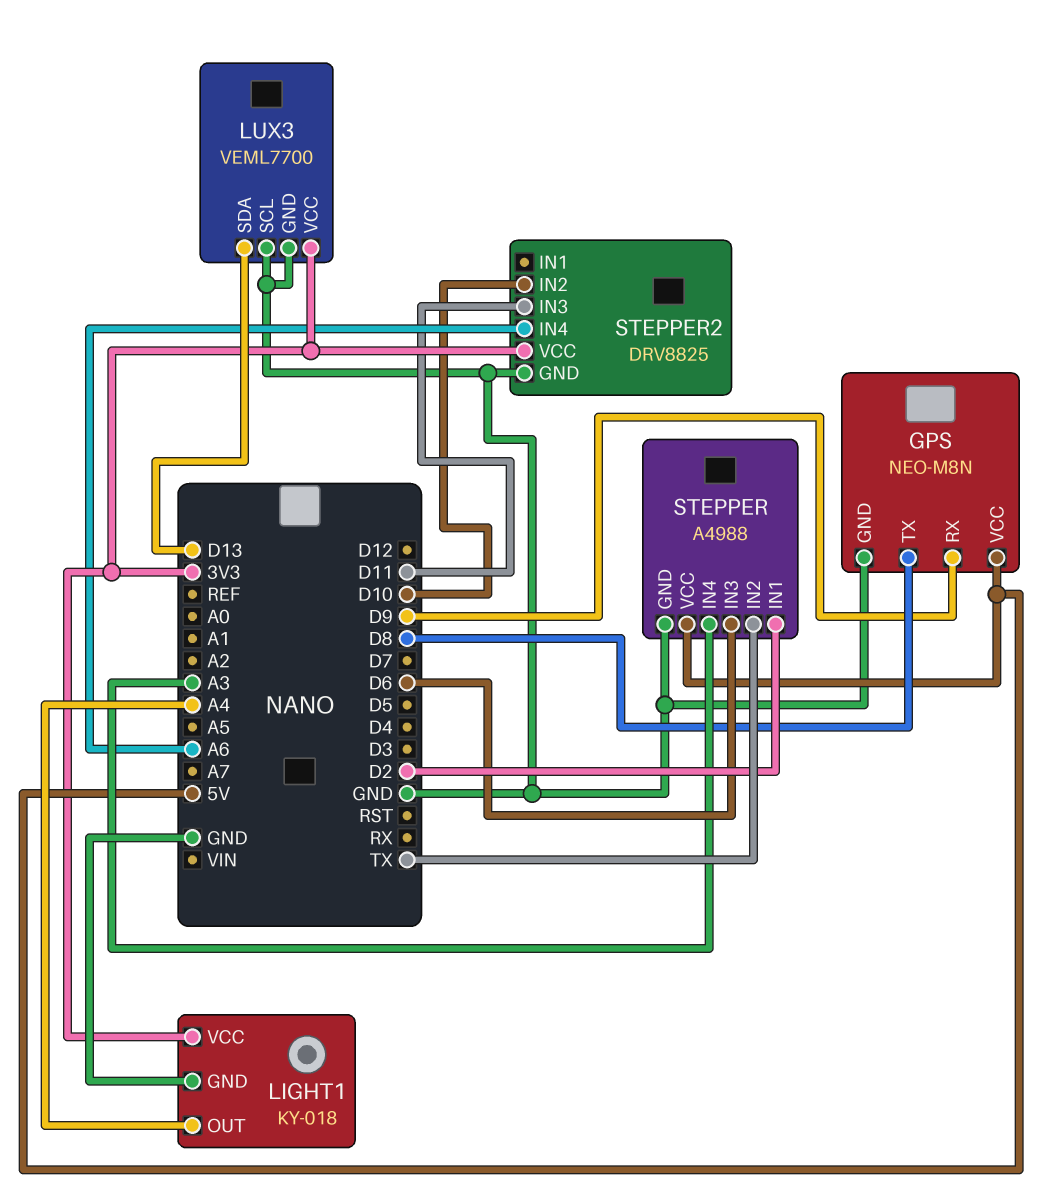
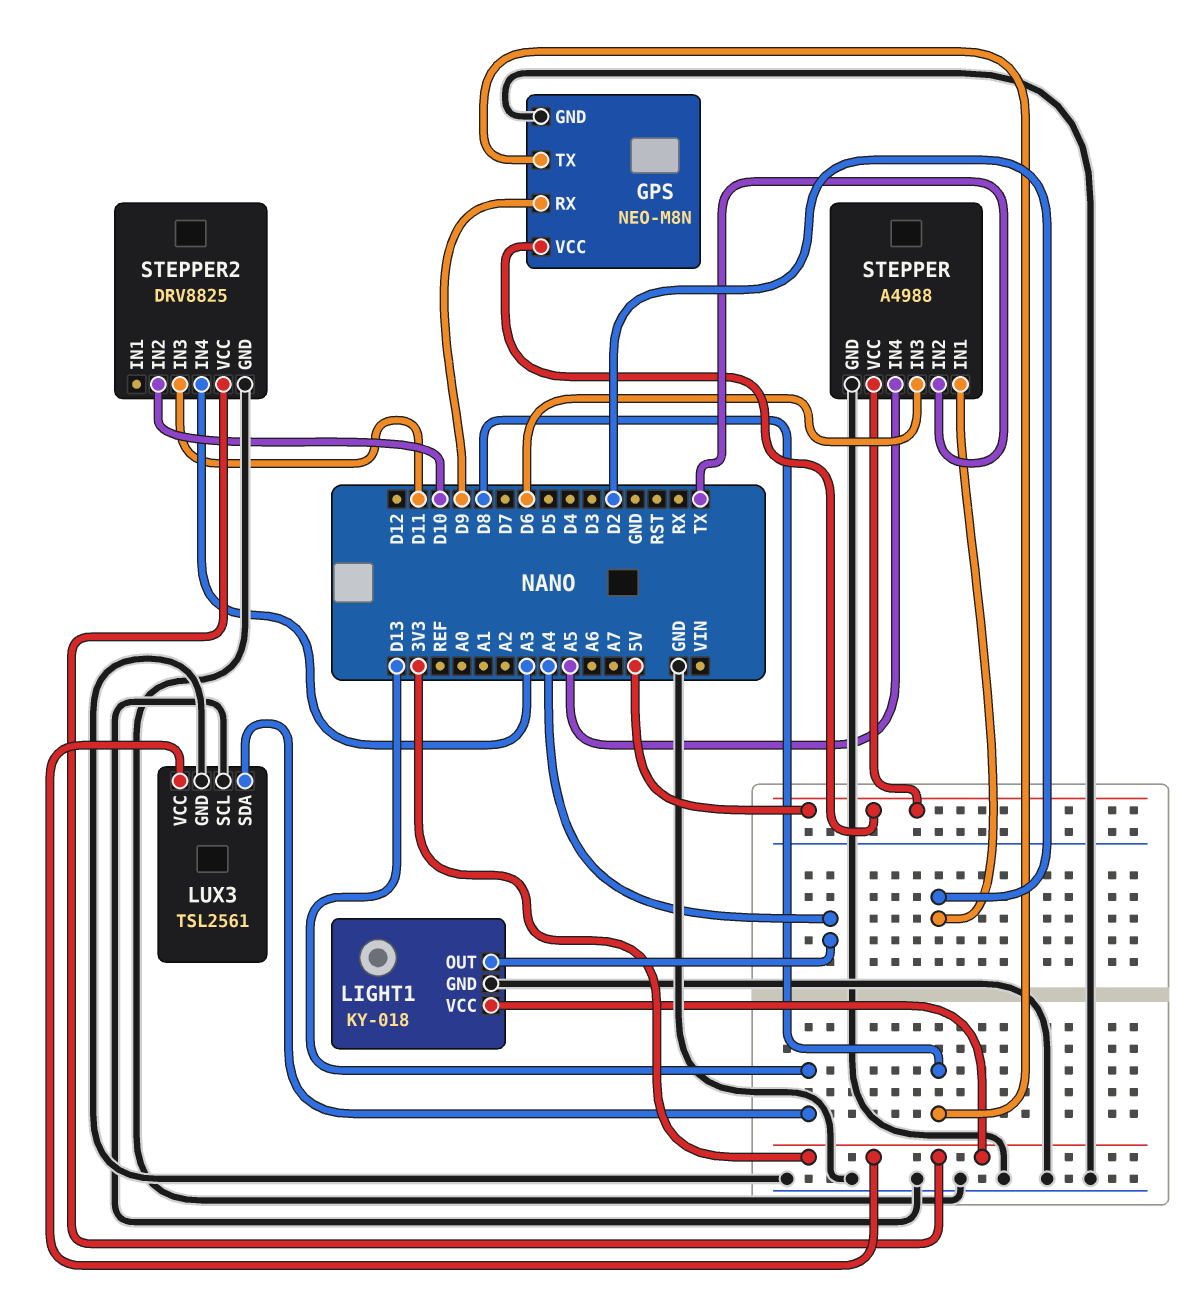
LUX3: VEML7700 -> TSL2561
STEPPER pin IN4: A3 -> A5
STEPPER2 pin IN4: A6 -> A3

